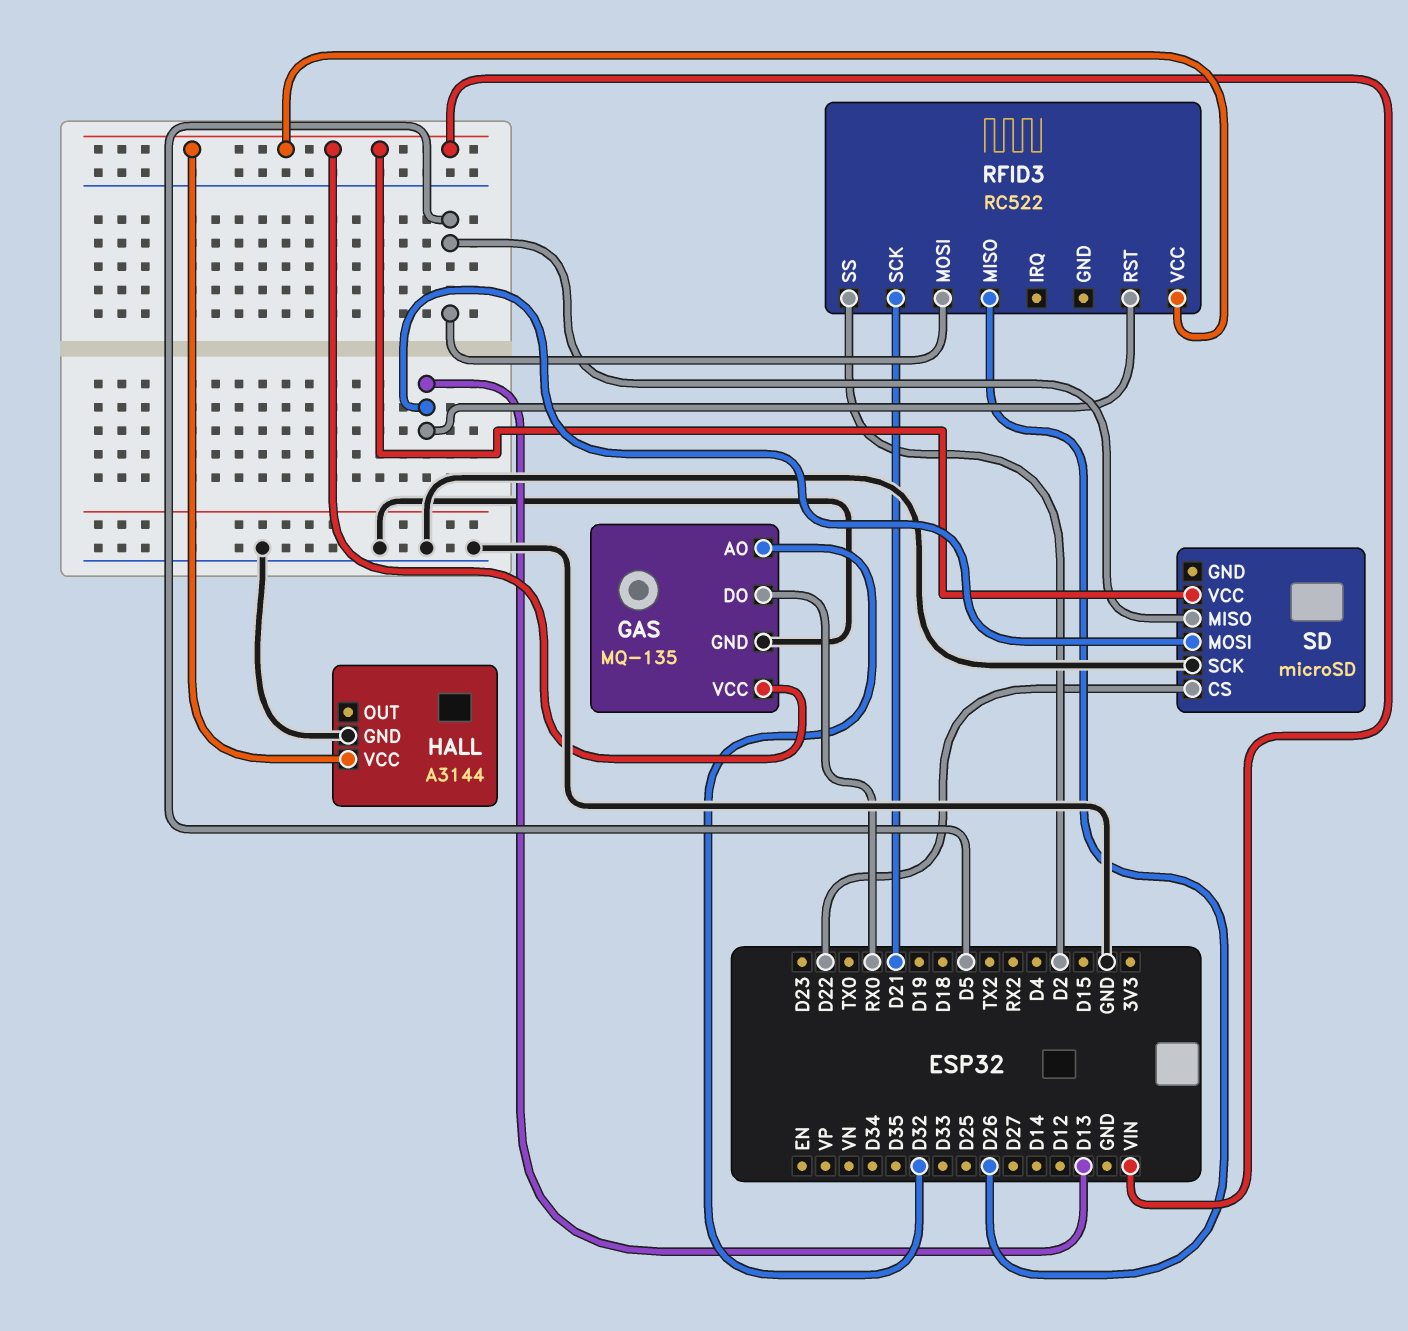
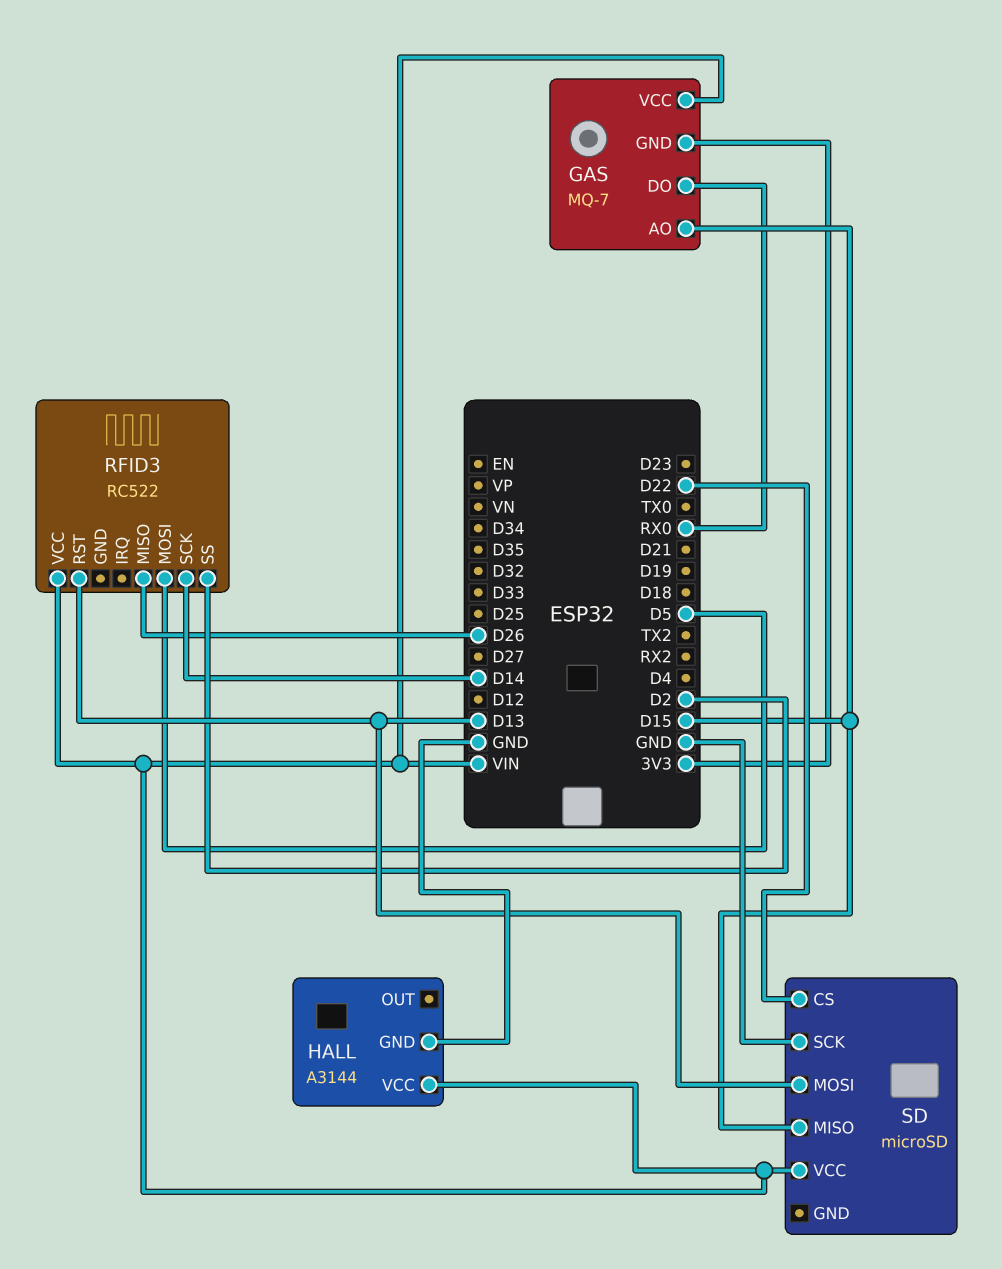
GAS: MQ-135 -> MQ-7
GAS pin AO: D32 -> D15
GAS pin GND: GND -> 3V3
RFID3 pin SCK: D21 -> D14
SD pin MISO: D5 -> D15

